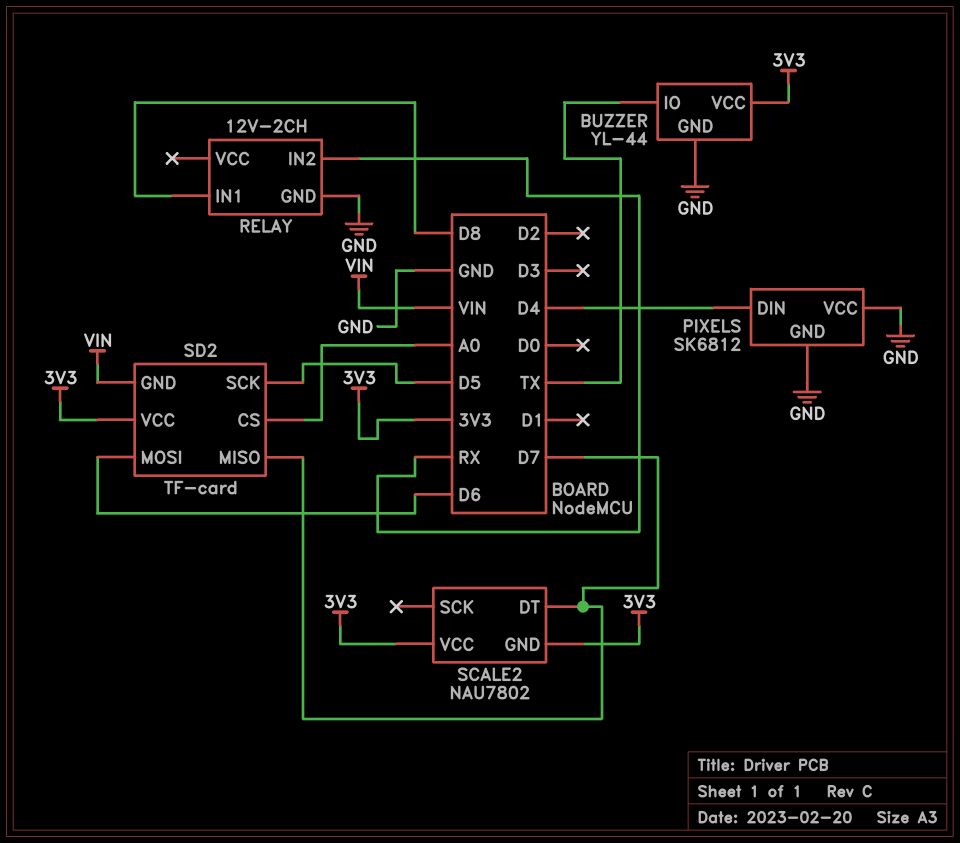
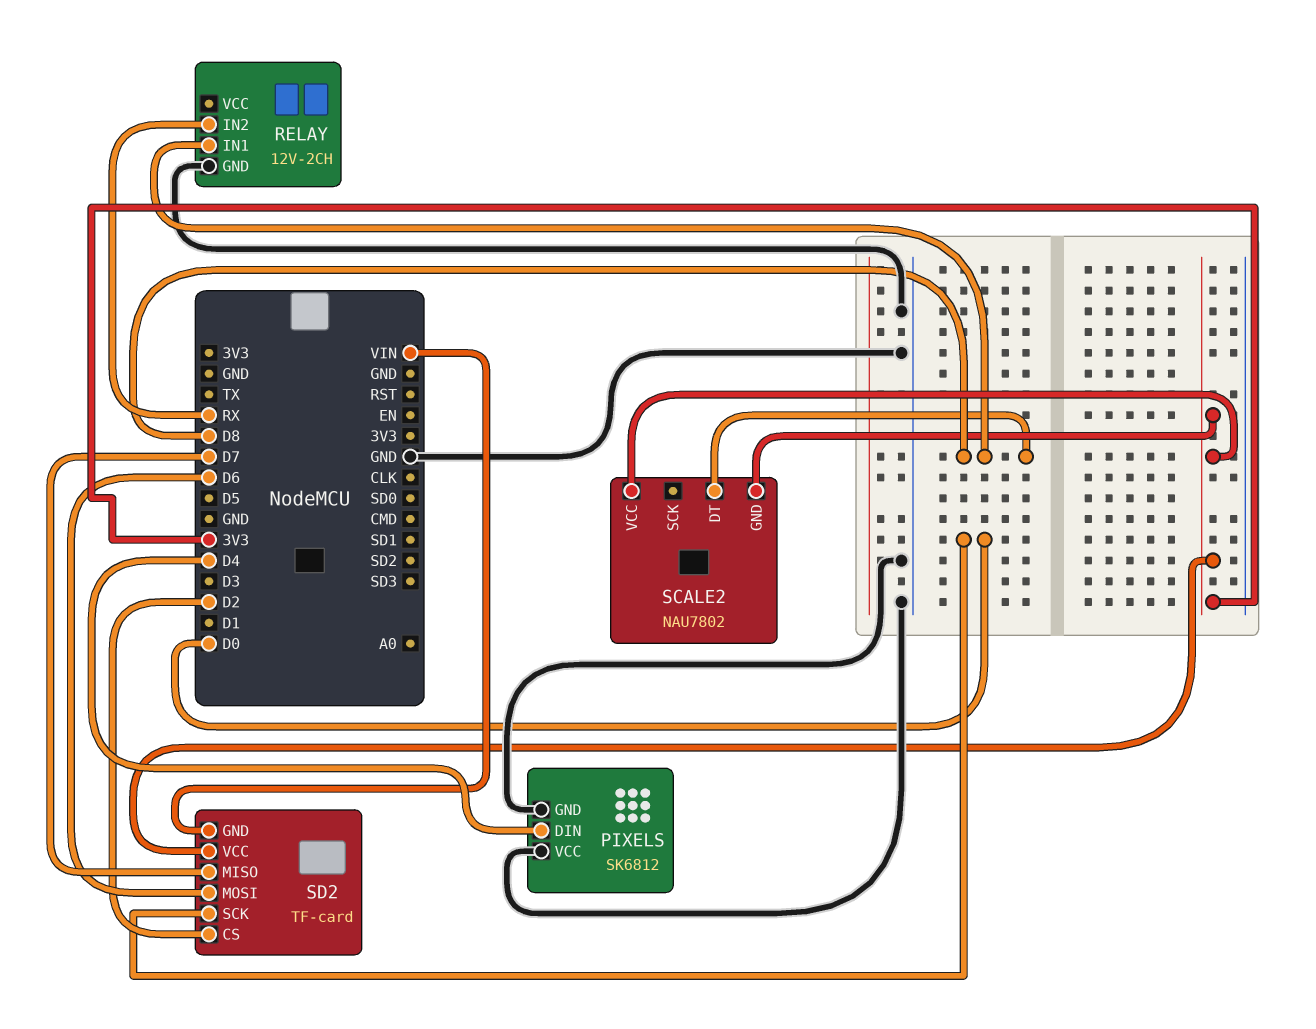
BUZZER: YL-44 -> none
BUZZER pin GND: GND -> none
BUZZER pin IO: TX -> none
BUZZER pin VCC: 3V3 -> none
SCALE2 pin DT: D7 -> D8
SD2 pin CS: A0 -> D2
SD2 pin SCK: D5 -> D0

